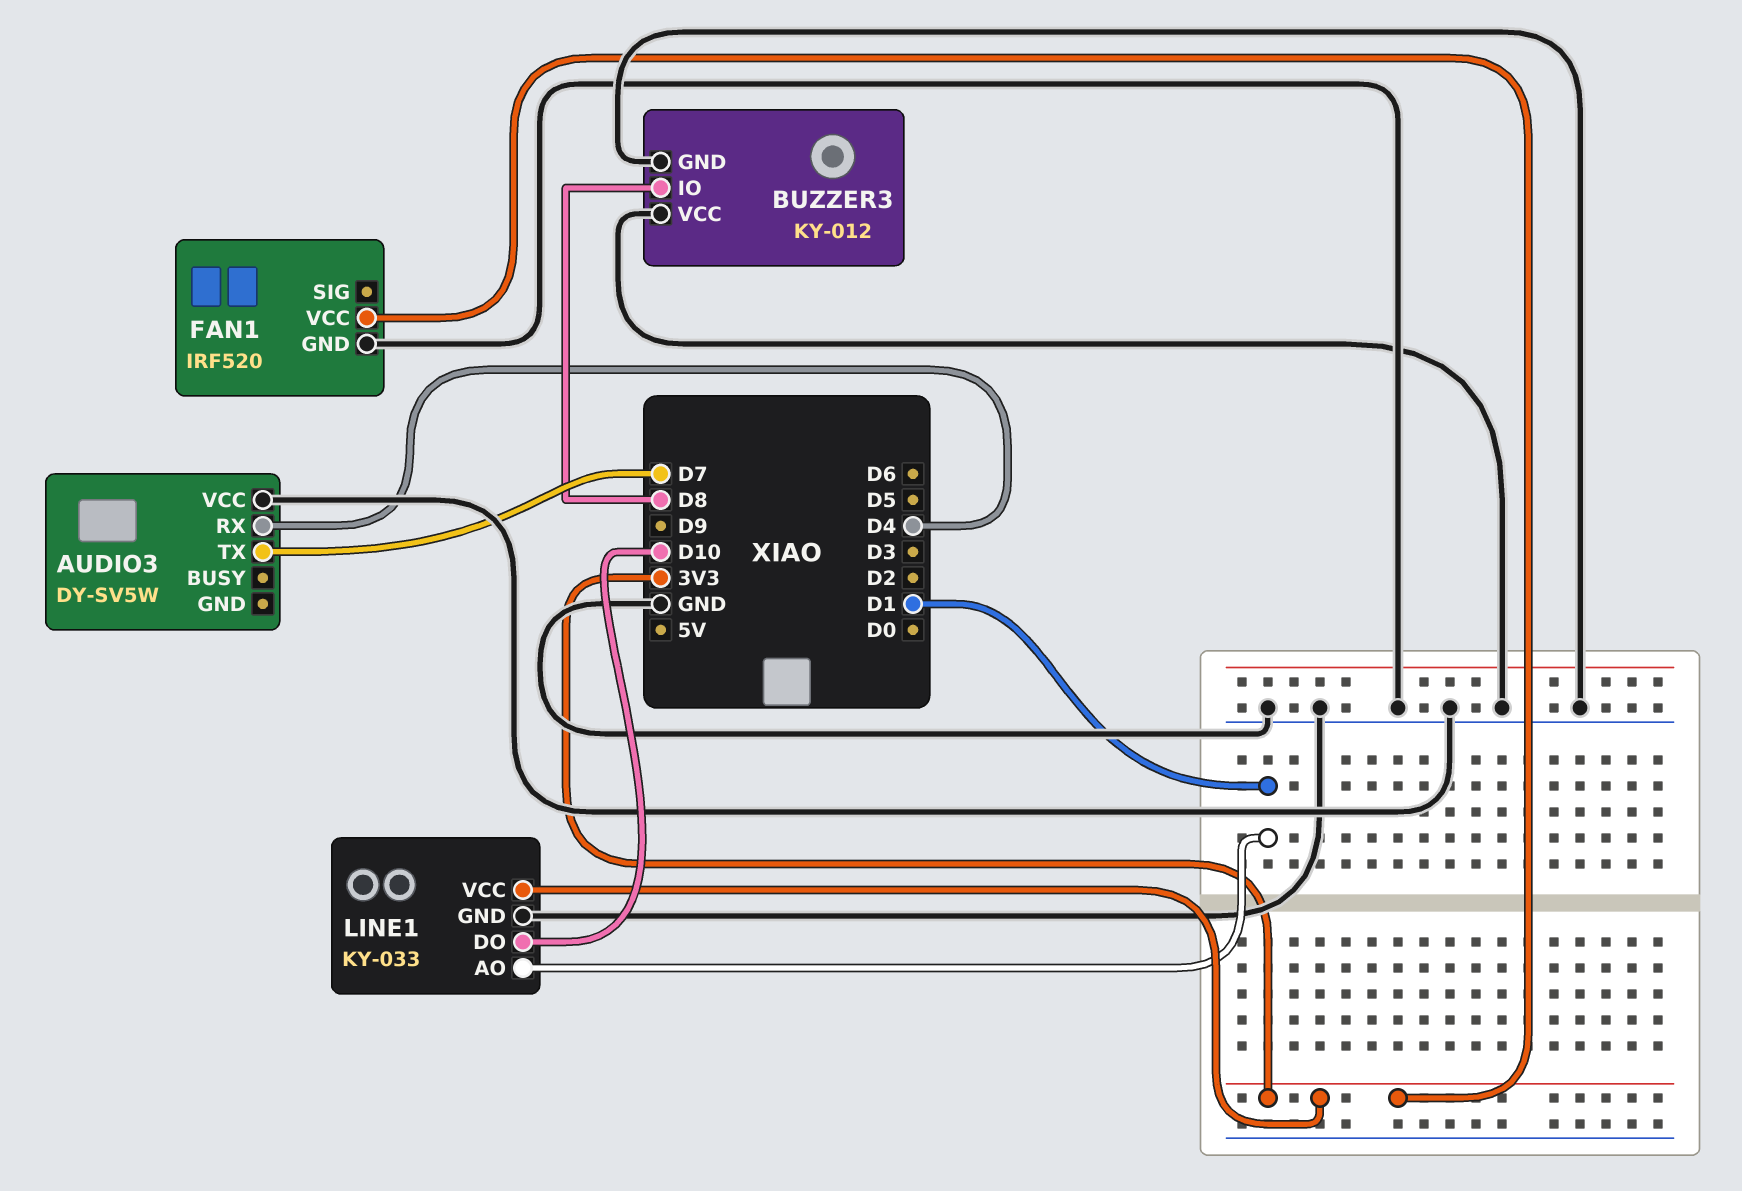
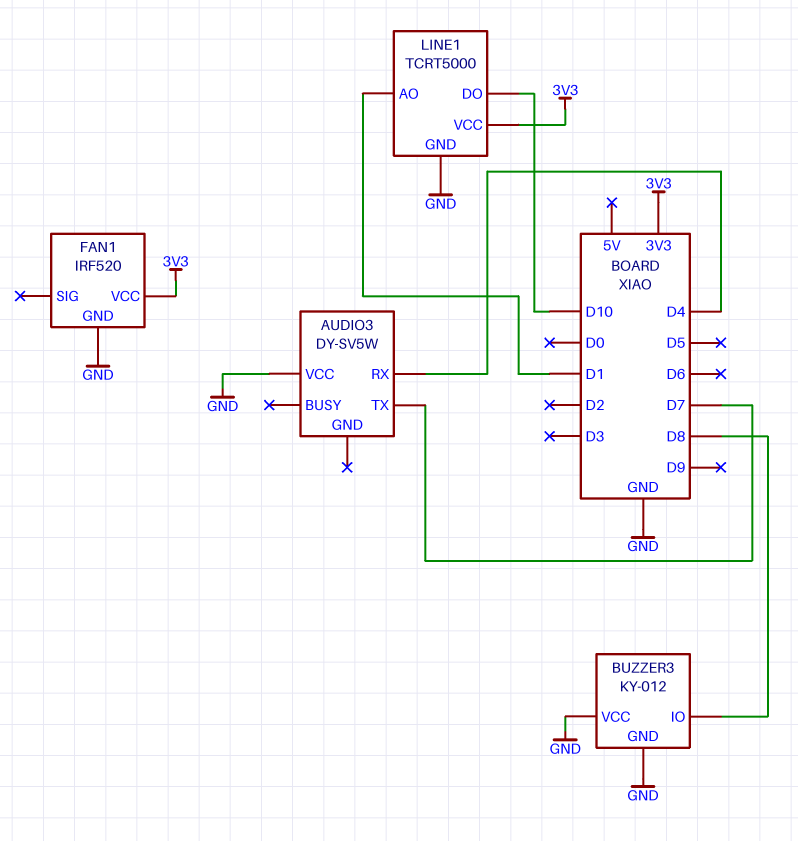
LINE1: KY-033 -> TCRT5000

